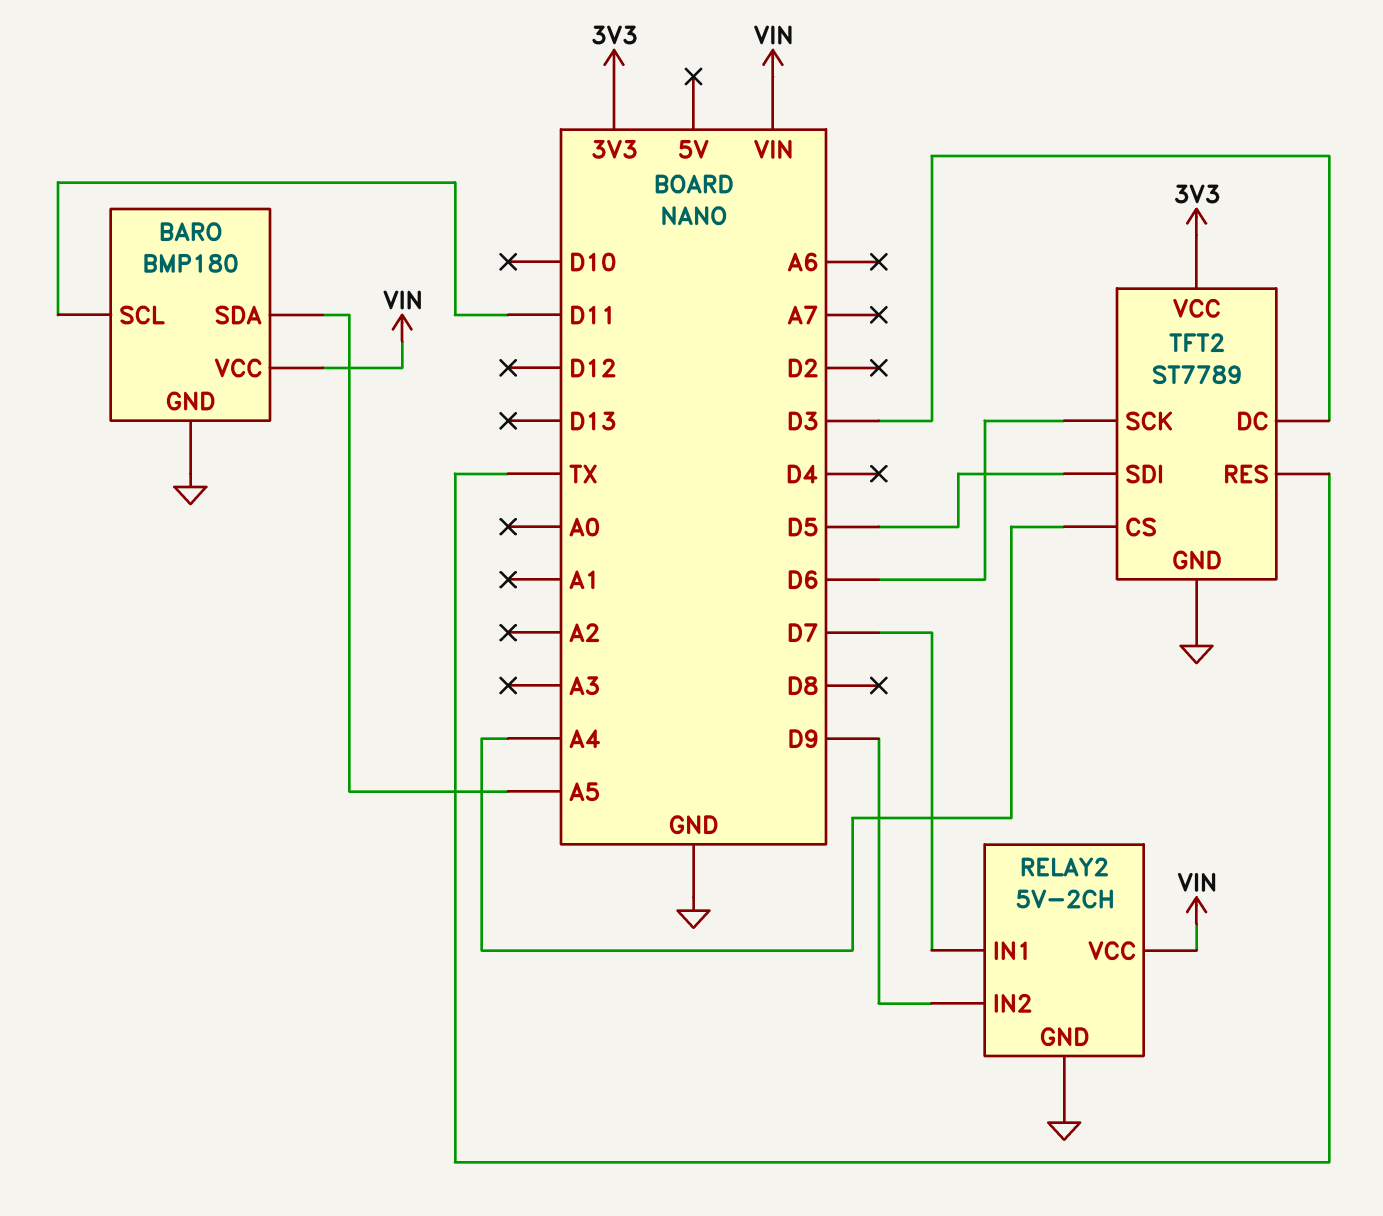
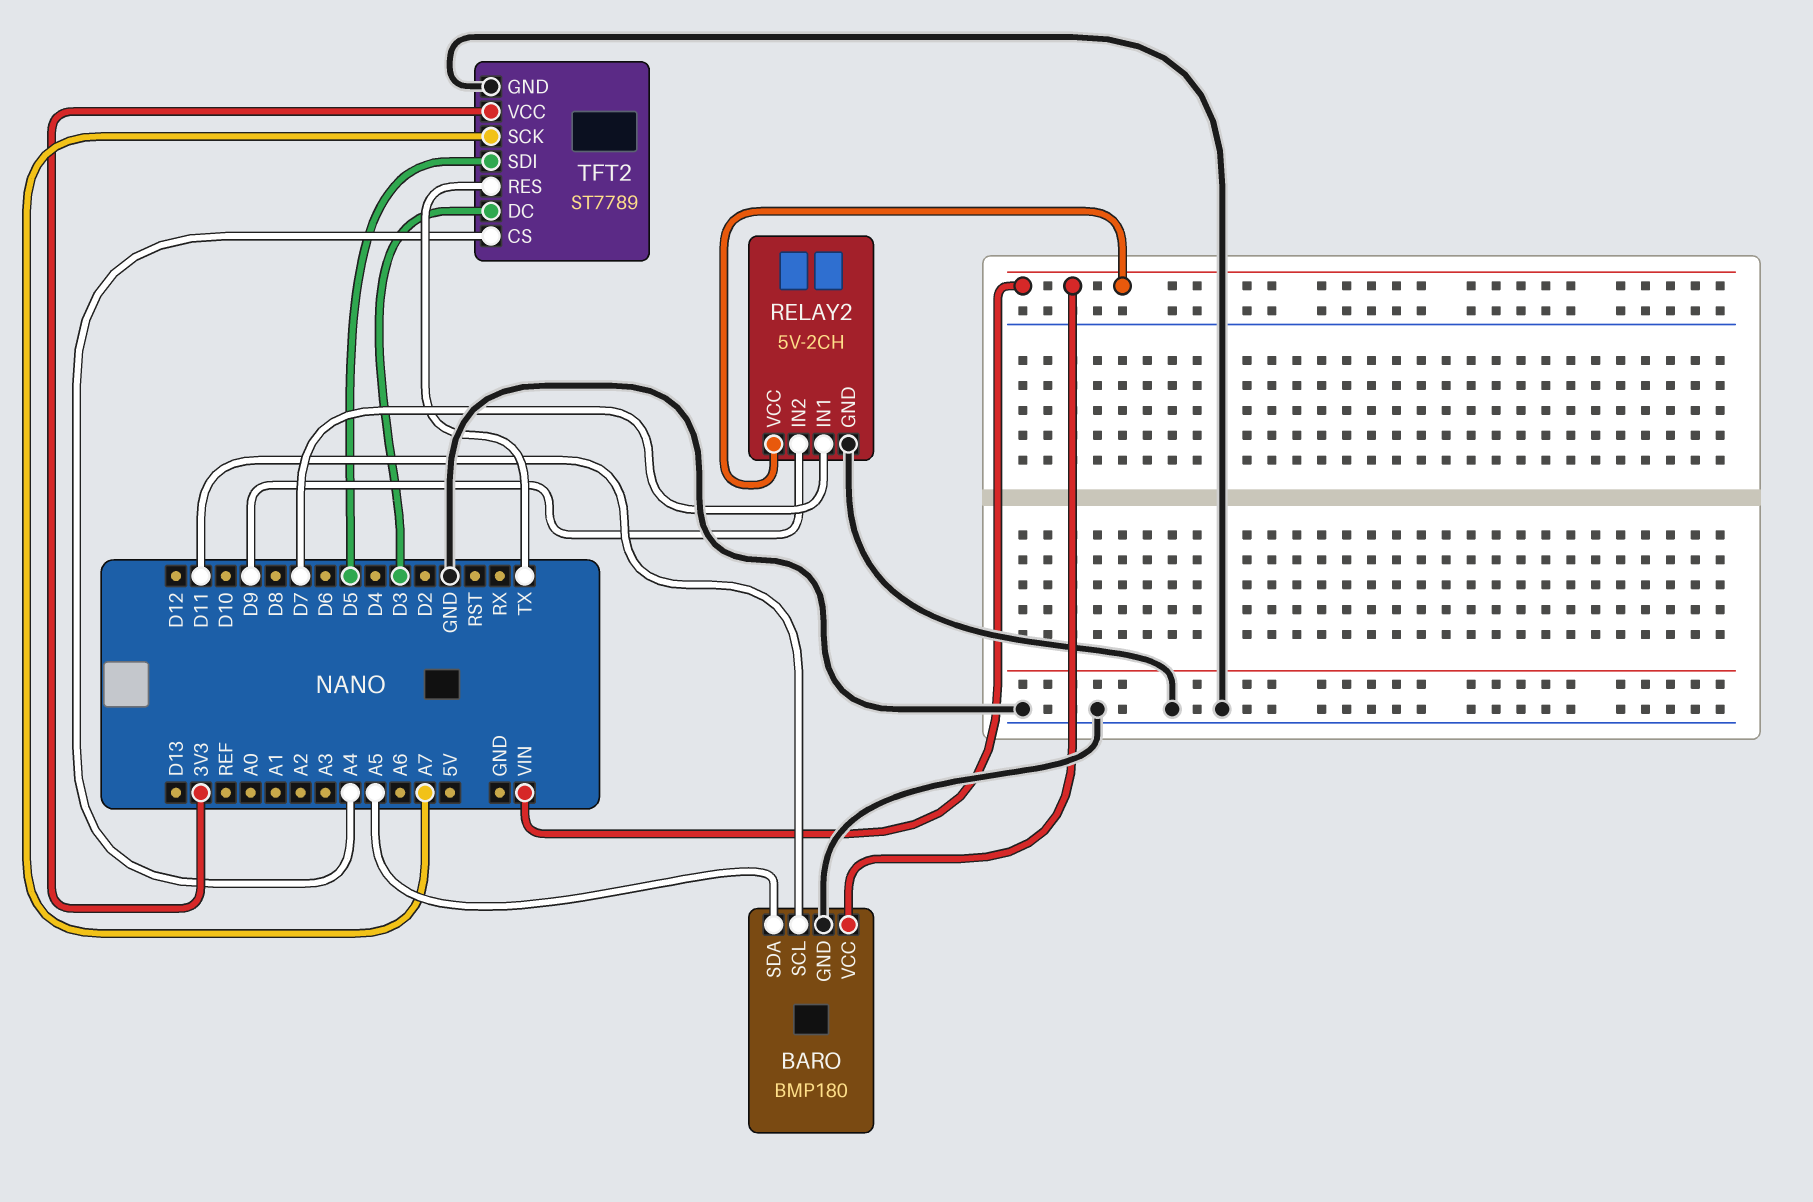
TFT2 pin SCK: D6 -> A7

